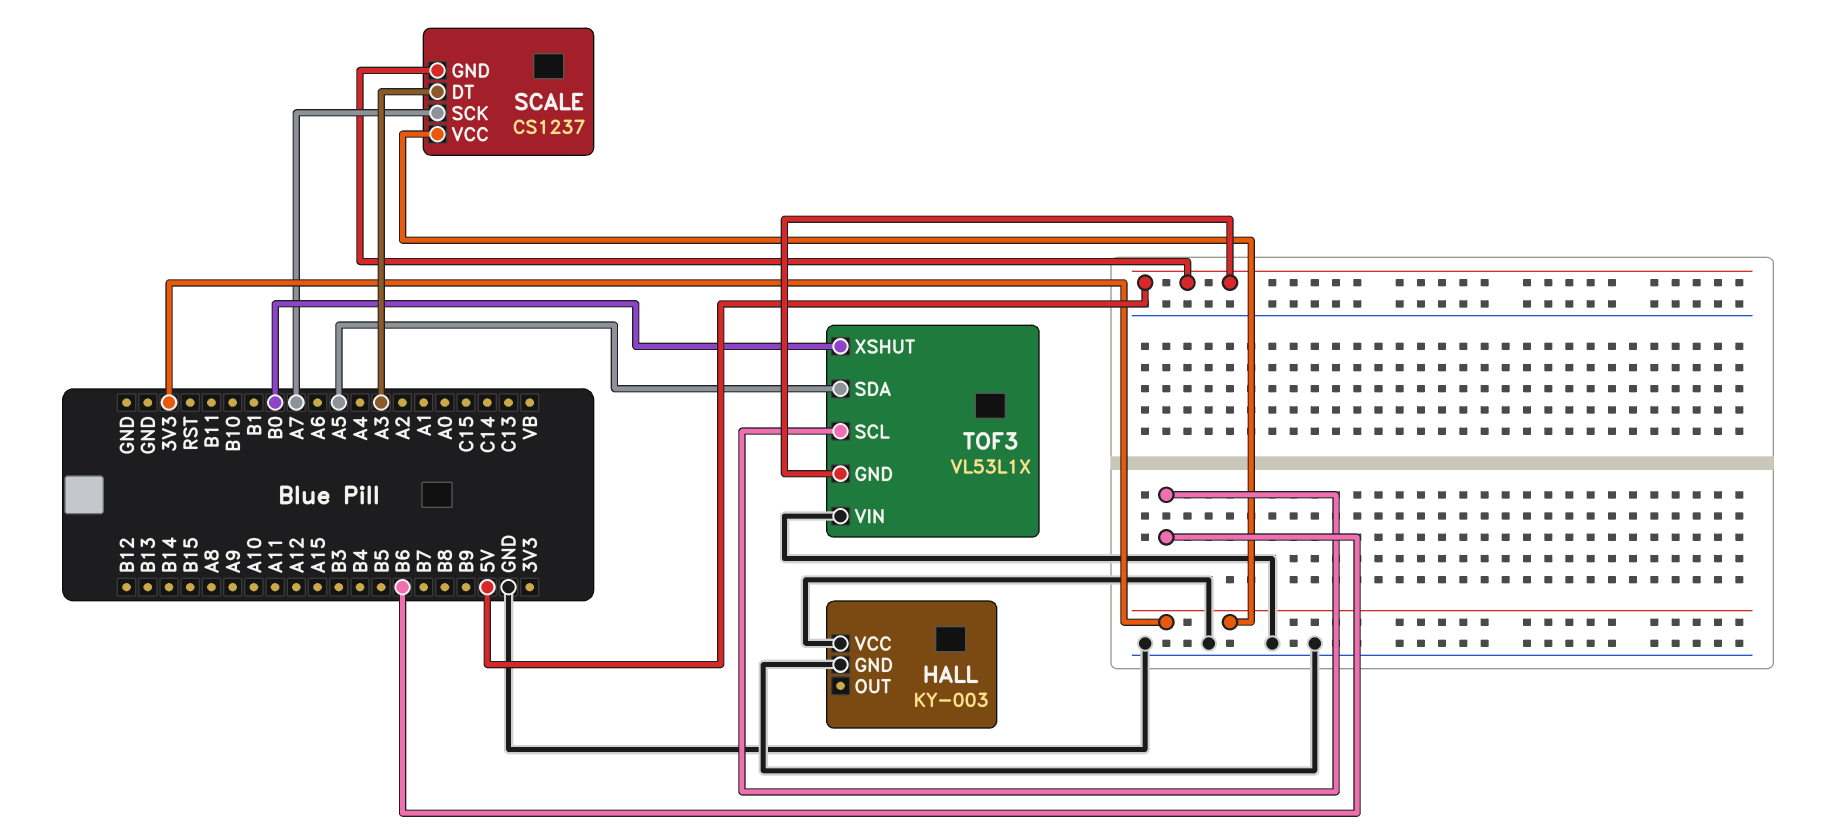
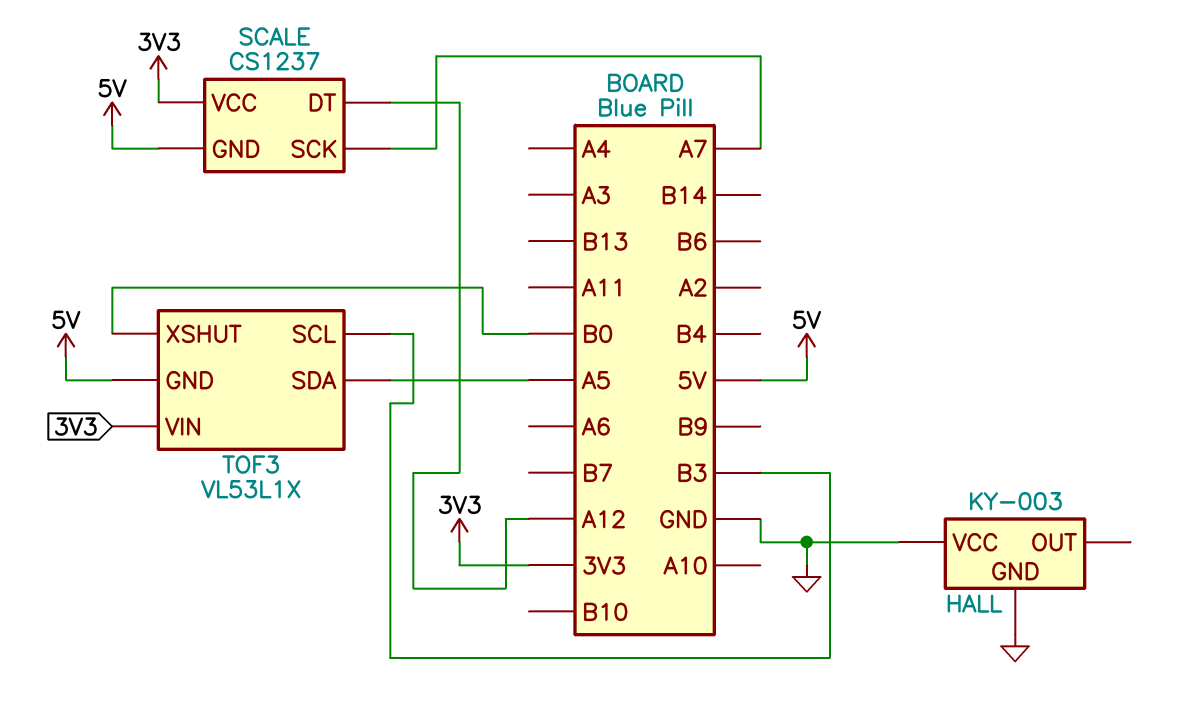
SCALE pin DT: A3 -> A12
TOF3 pin SCL: B6 -> B3
TOF3 pin VIN: GND -> 3V3

